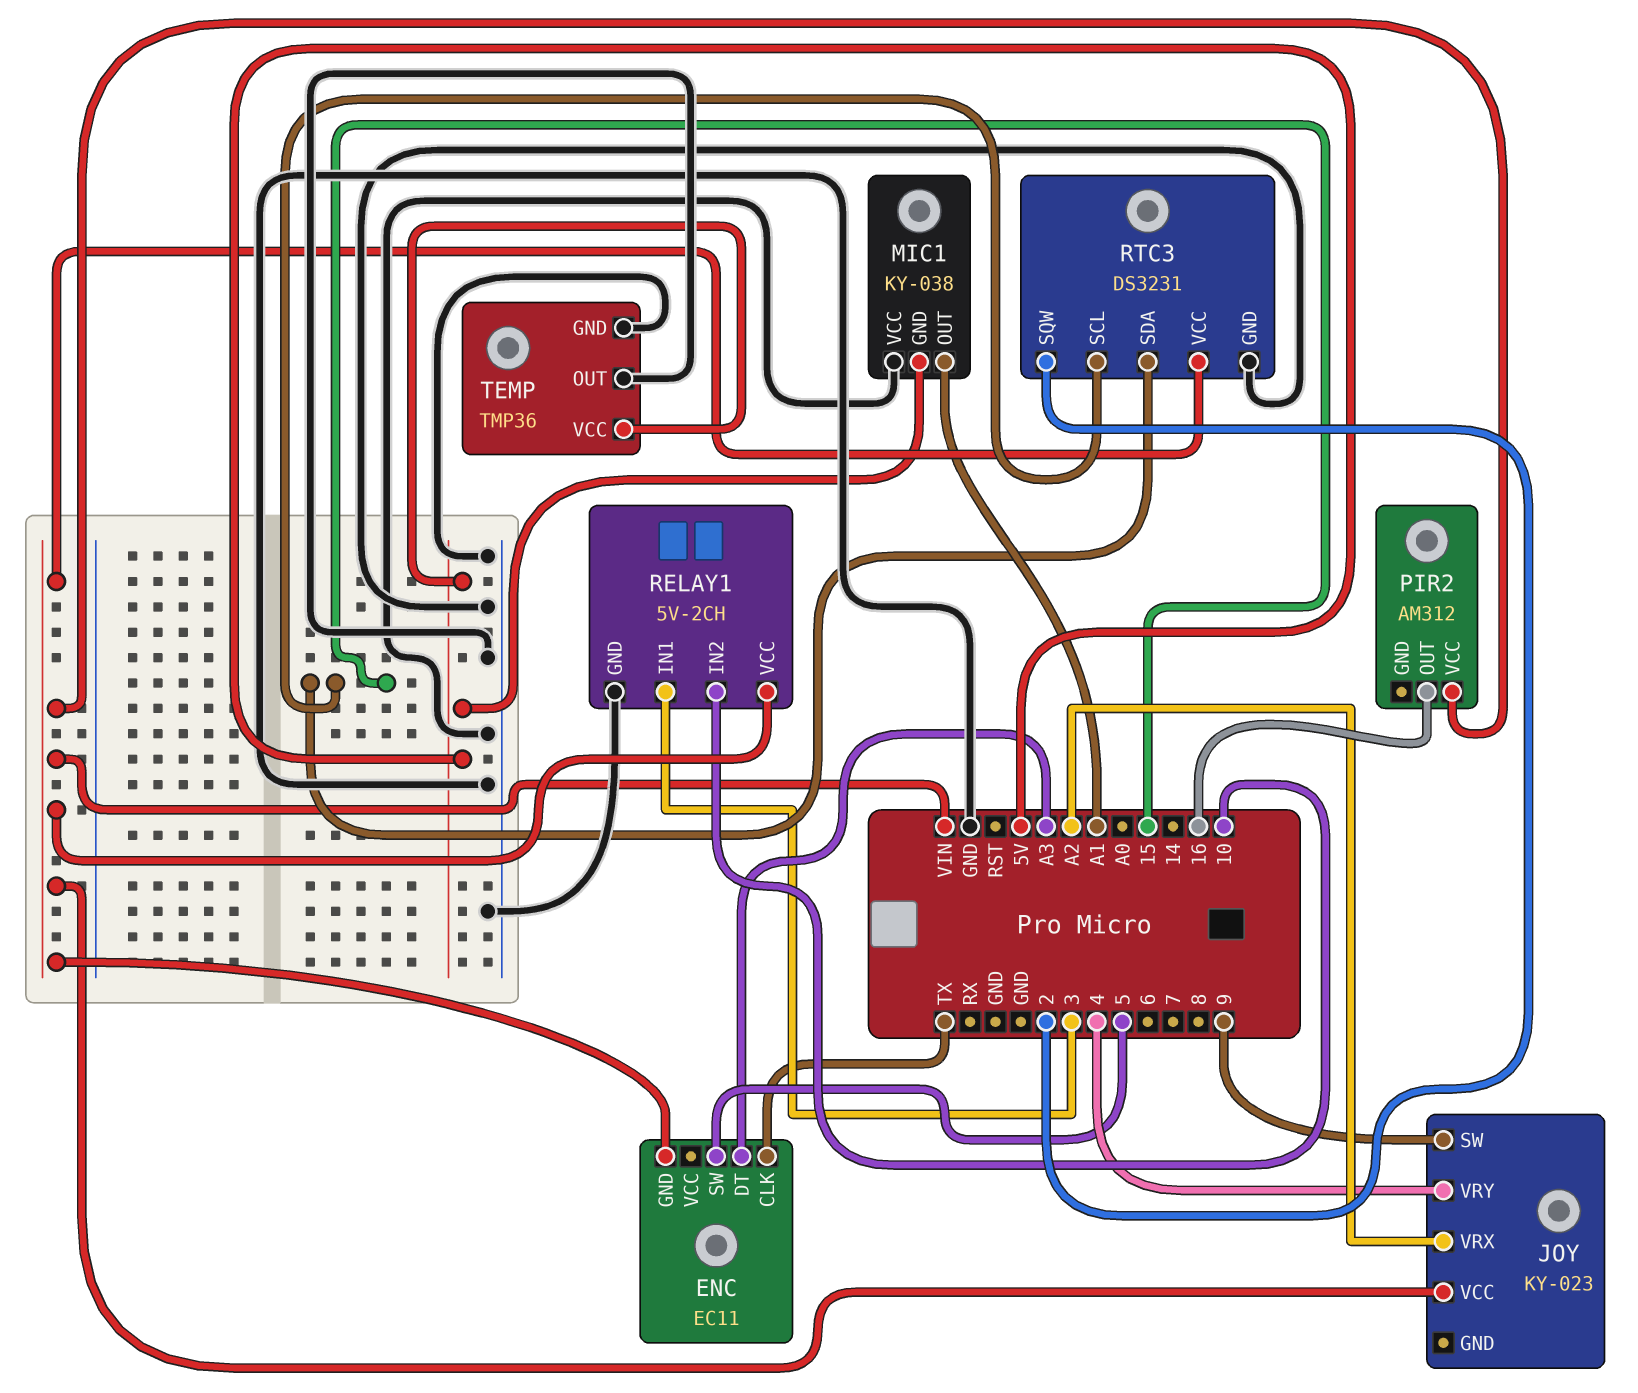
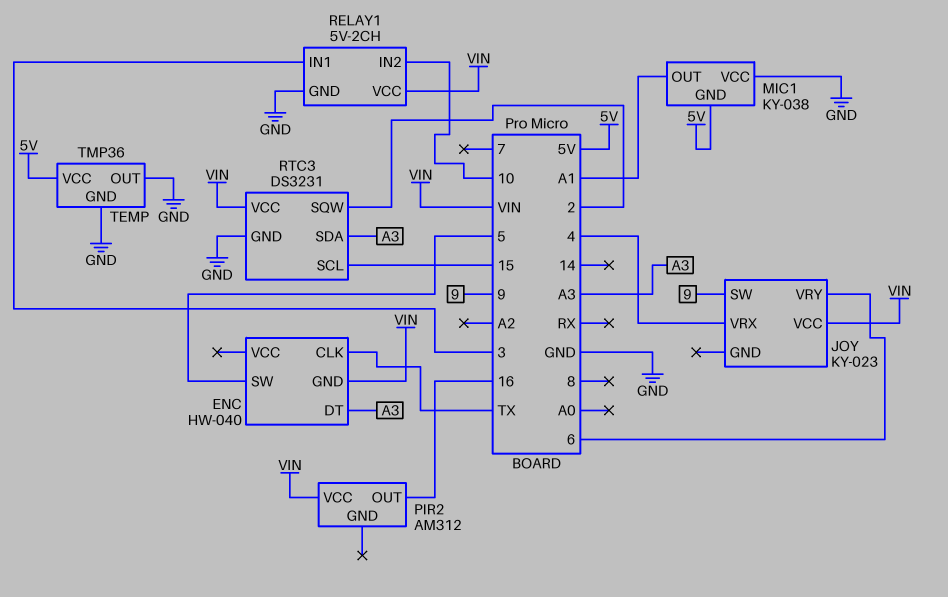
ENC: EC11 -> HW-040
JOY pin VRX: A2 -> 4
JOY pin VRY: 4 -> 6
RTC3 pin SDA: 15 -> A3

